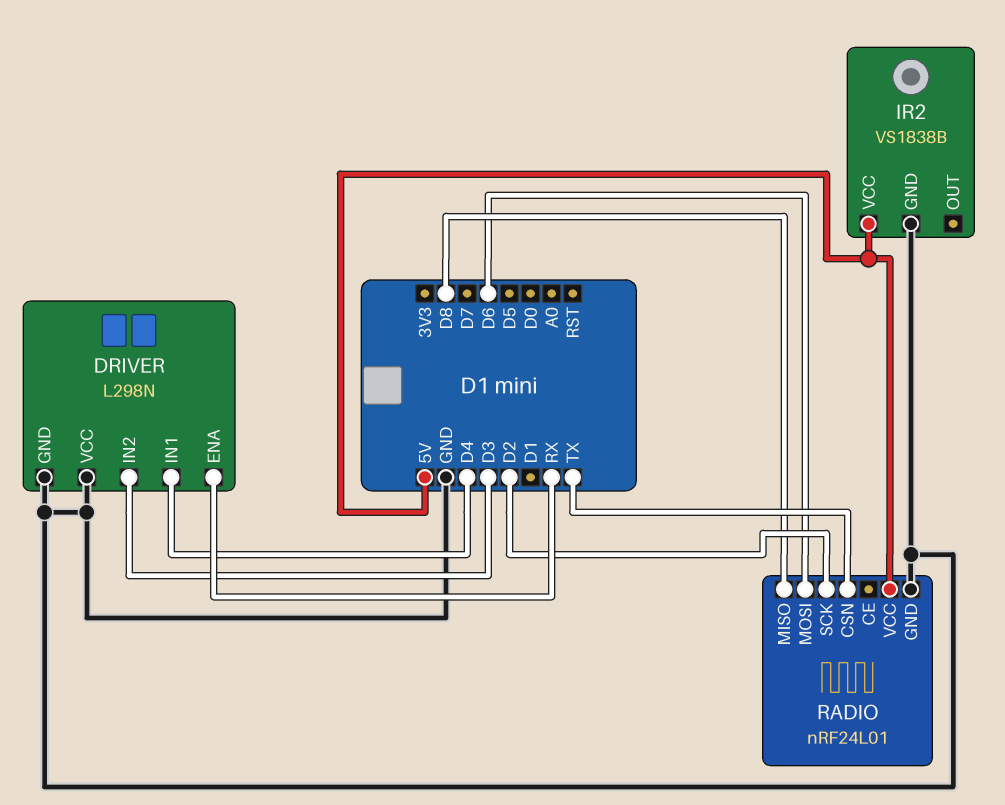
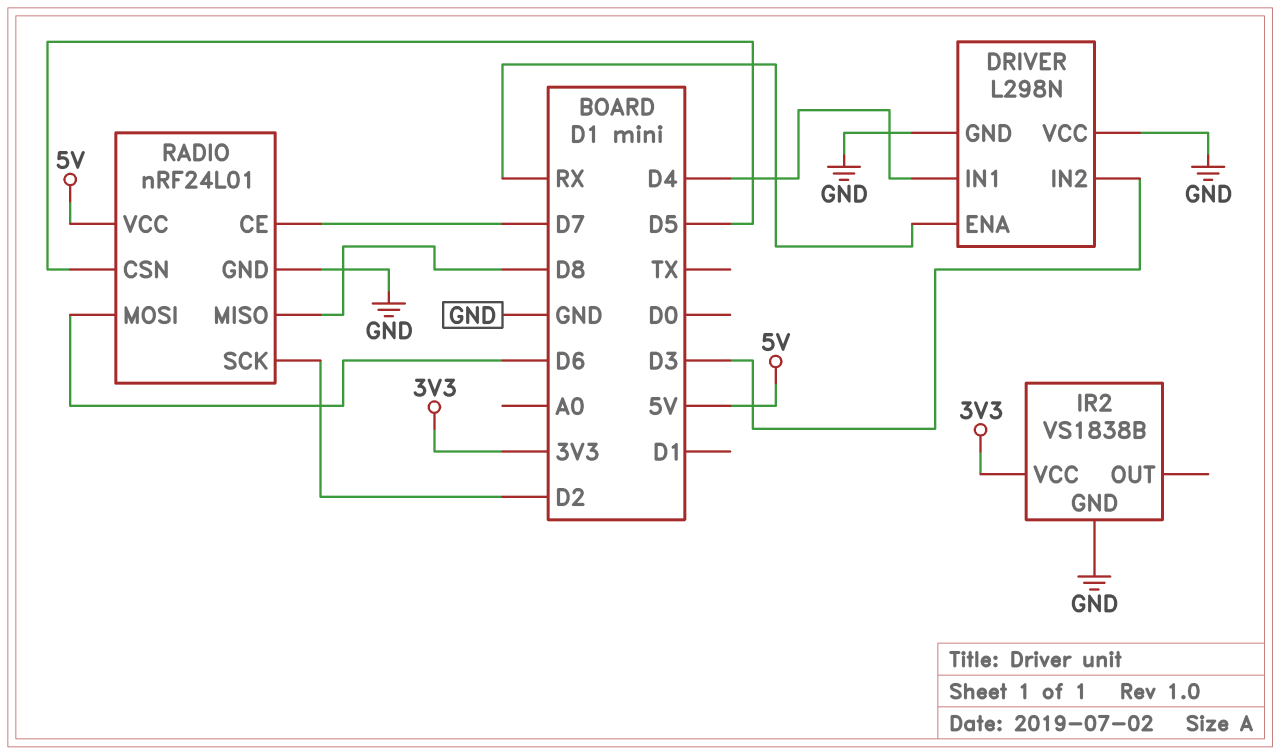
IR2 pin VCC: 5V -> 3V3
RADIO pin CE: none -> D7
RADIO pin CSN: TX -> D5

